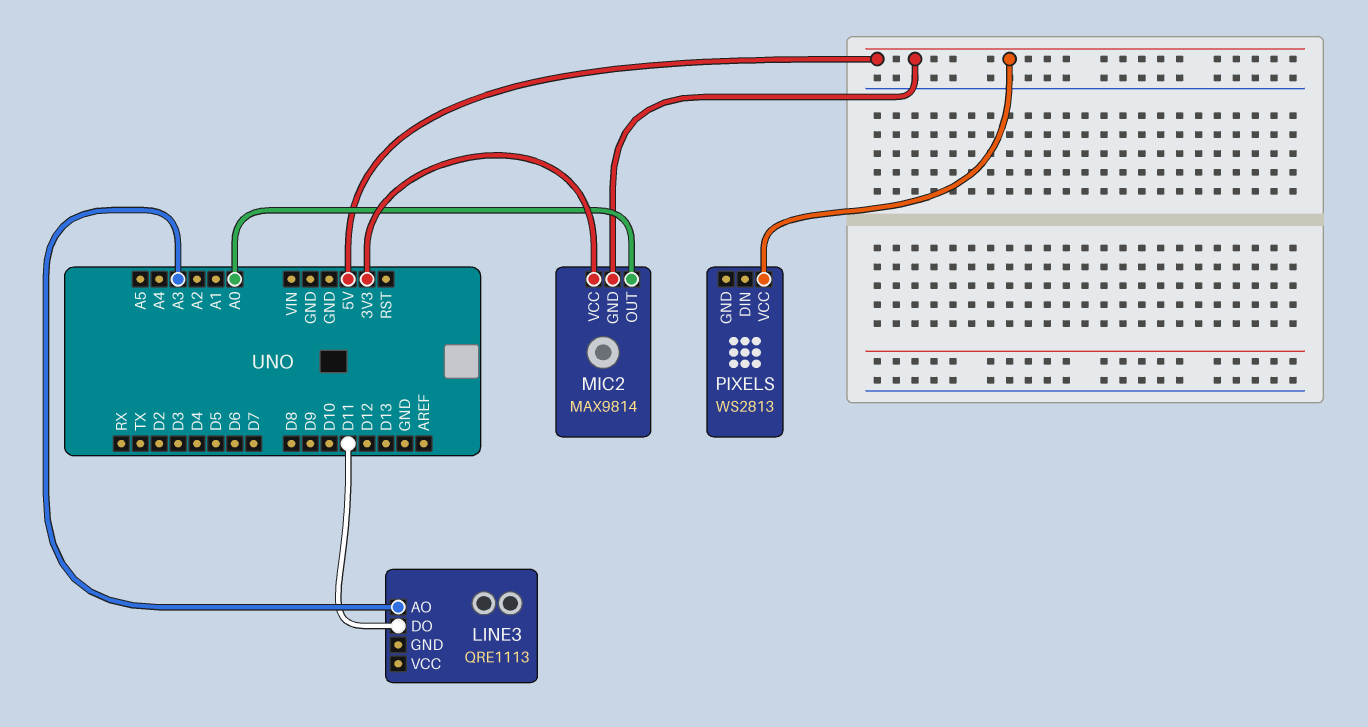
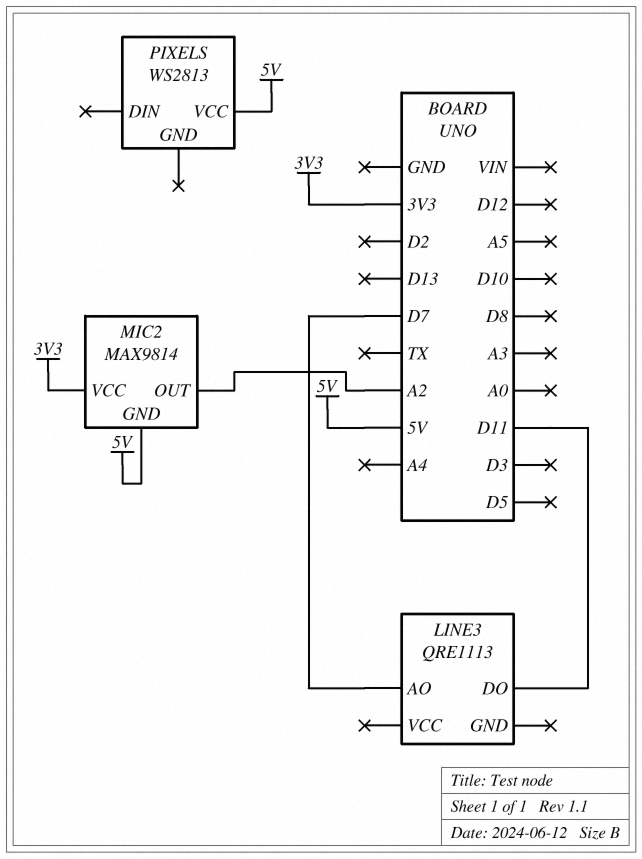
LINE3 pin AO: A3 -> D7
MIC2 pin OUT: A0 -> A2

